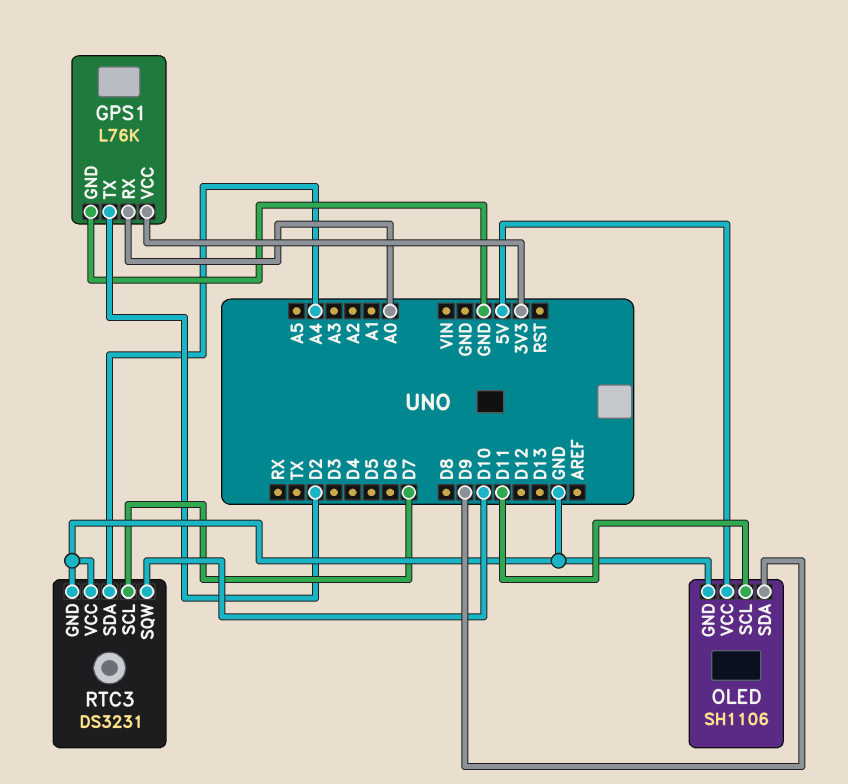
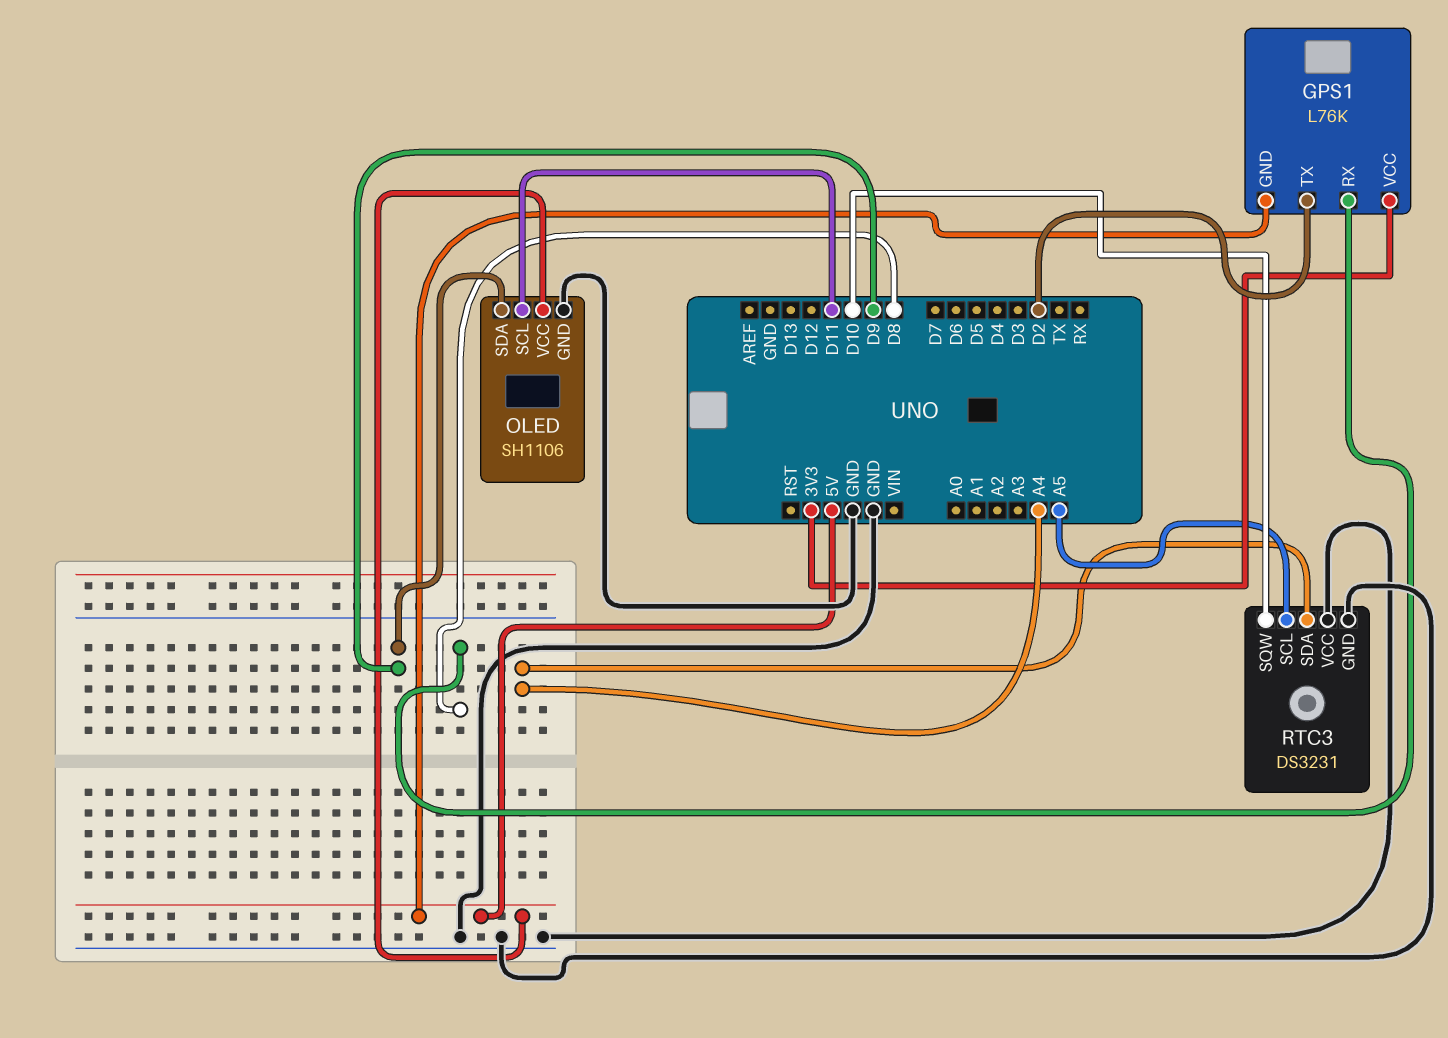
GPS1 pin GND: GND -> 5V
GPS1 pin RX: A0 -> D8
RTC3 pin SCL: D7 -> A5

